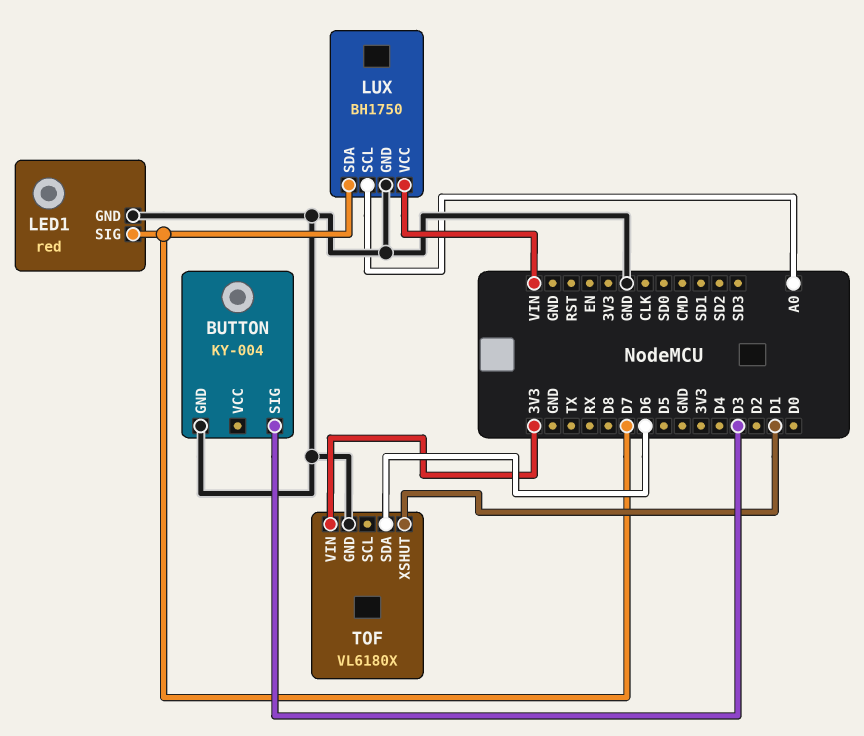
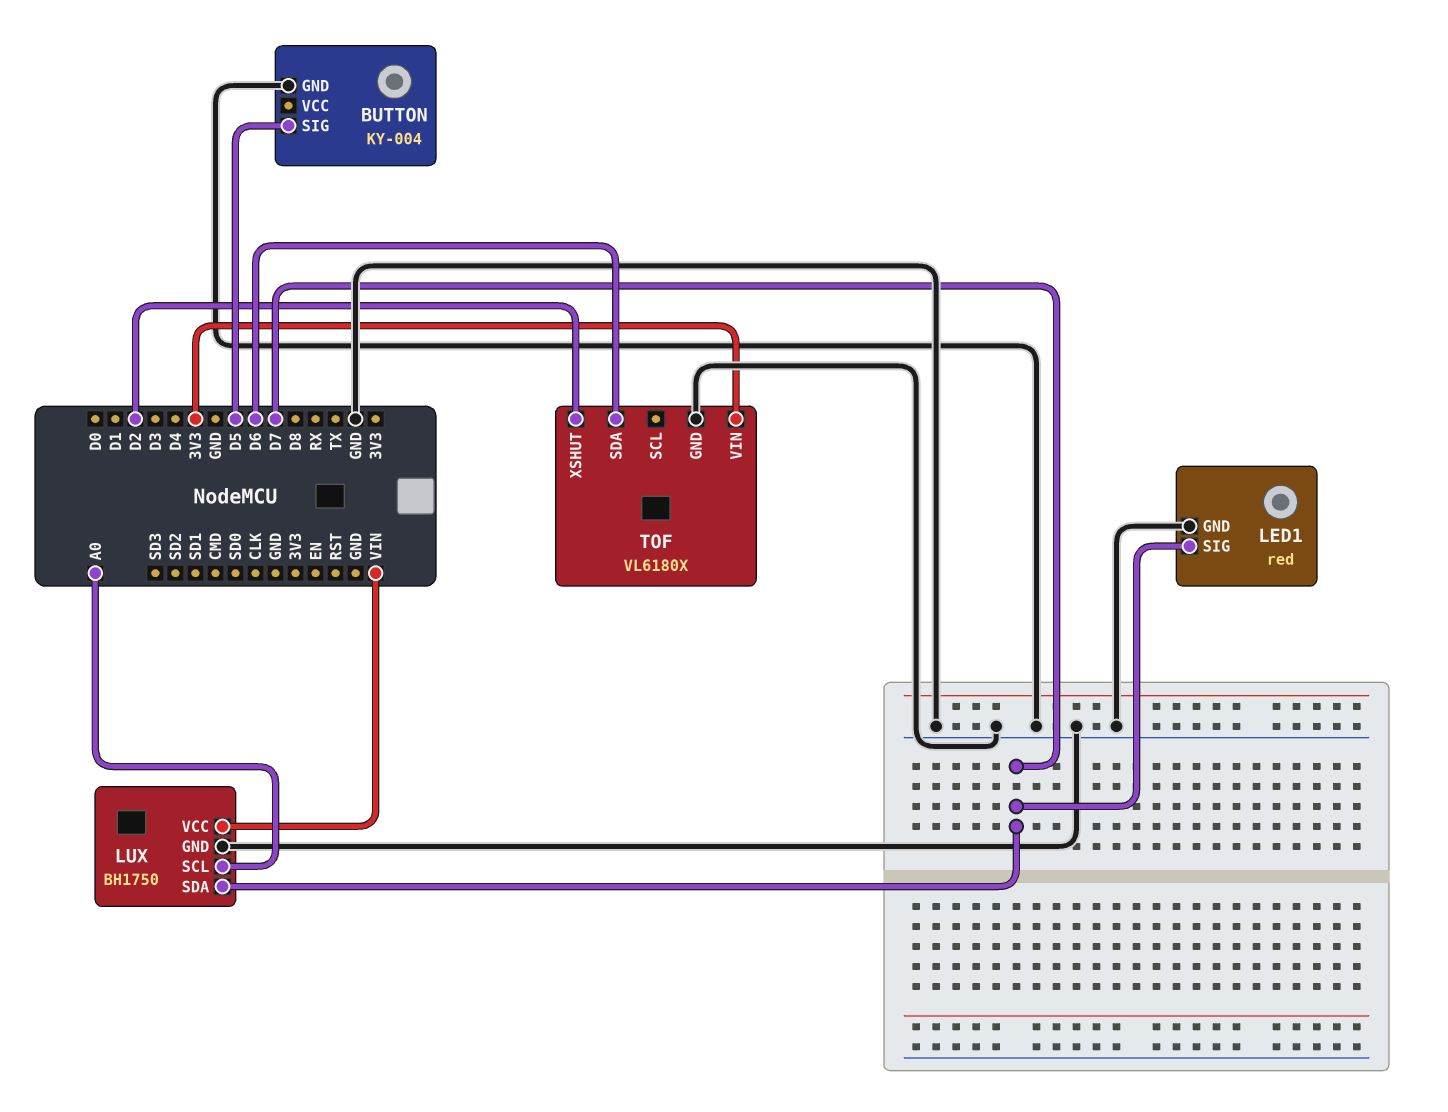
BUTTON pin SIG: D3 -> D5
TOF pin XSHUT: D1 -> D2

